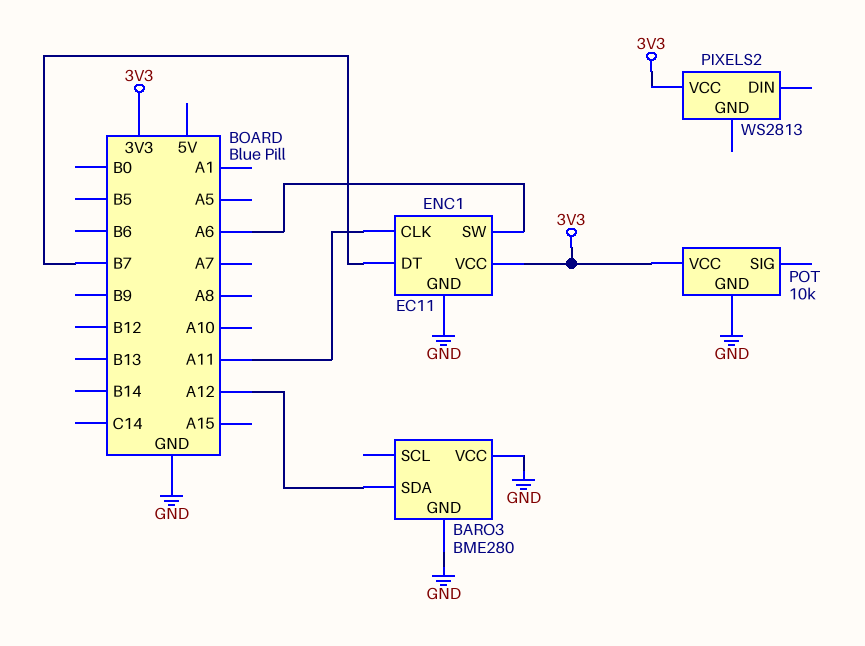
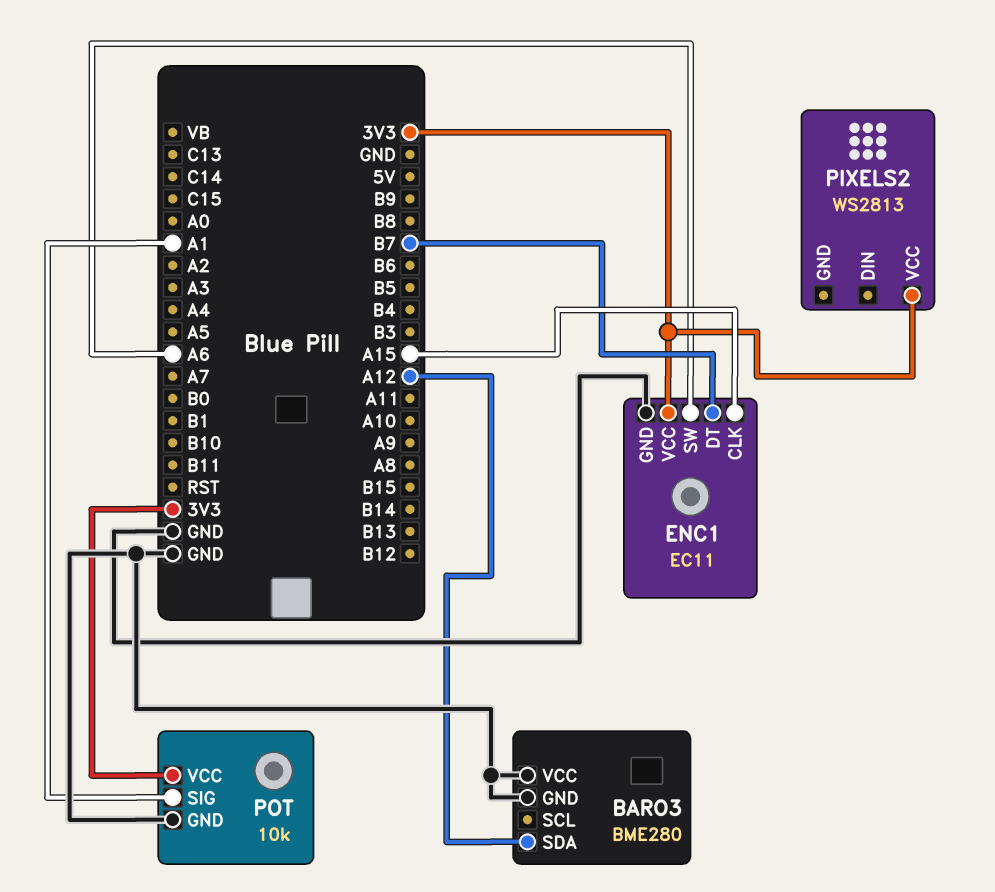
ENC1 pin CLK: A11 -> A15
POT pin SIG: none -> A1

